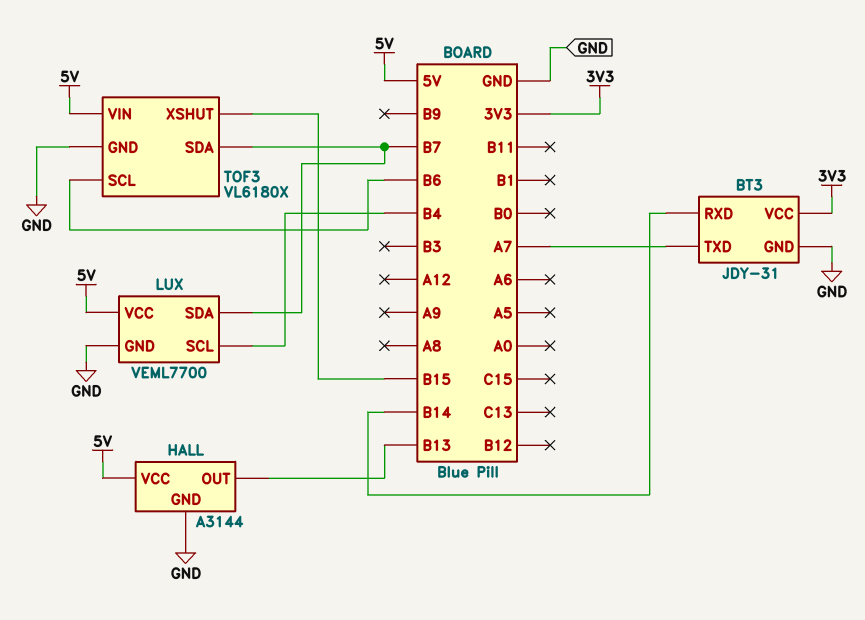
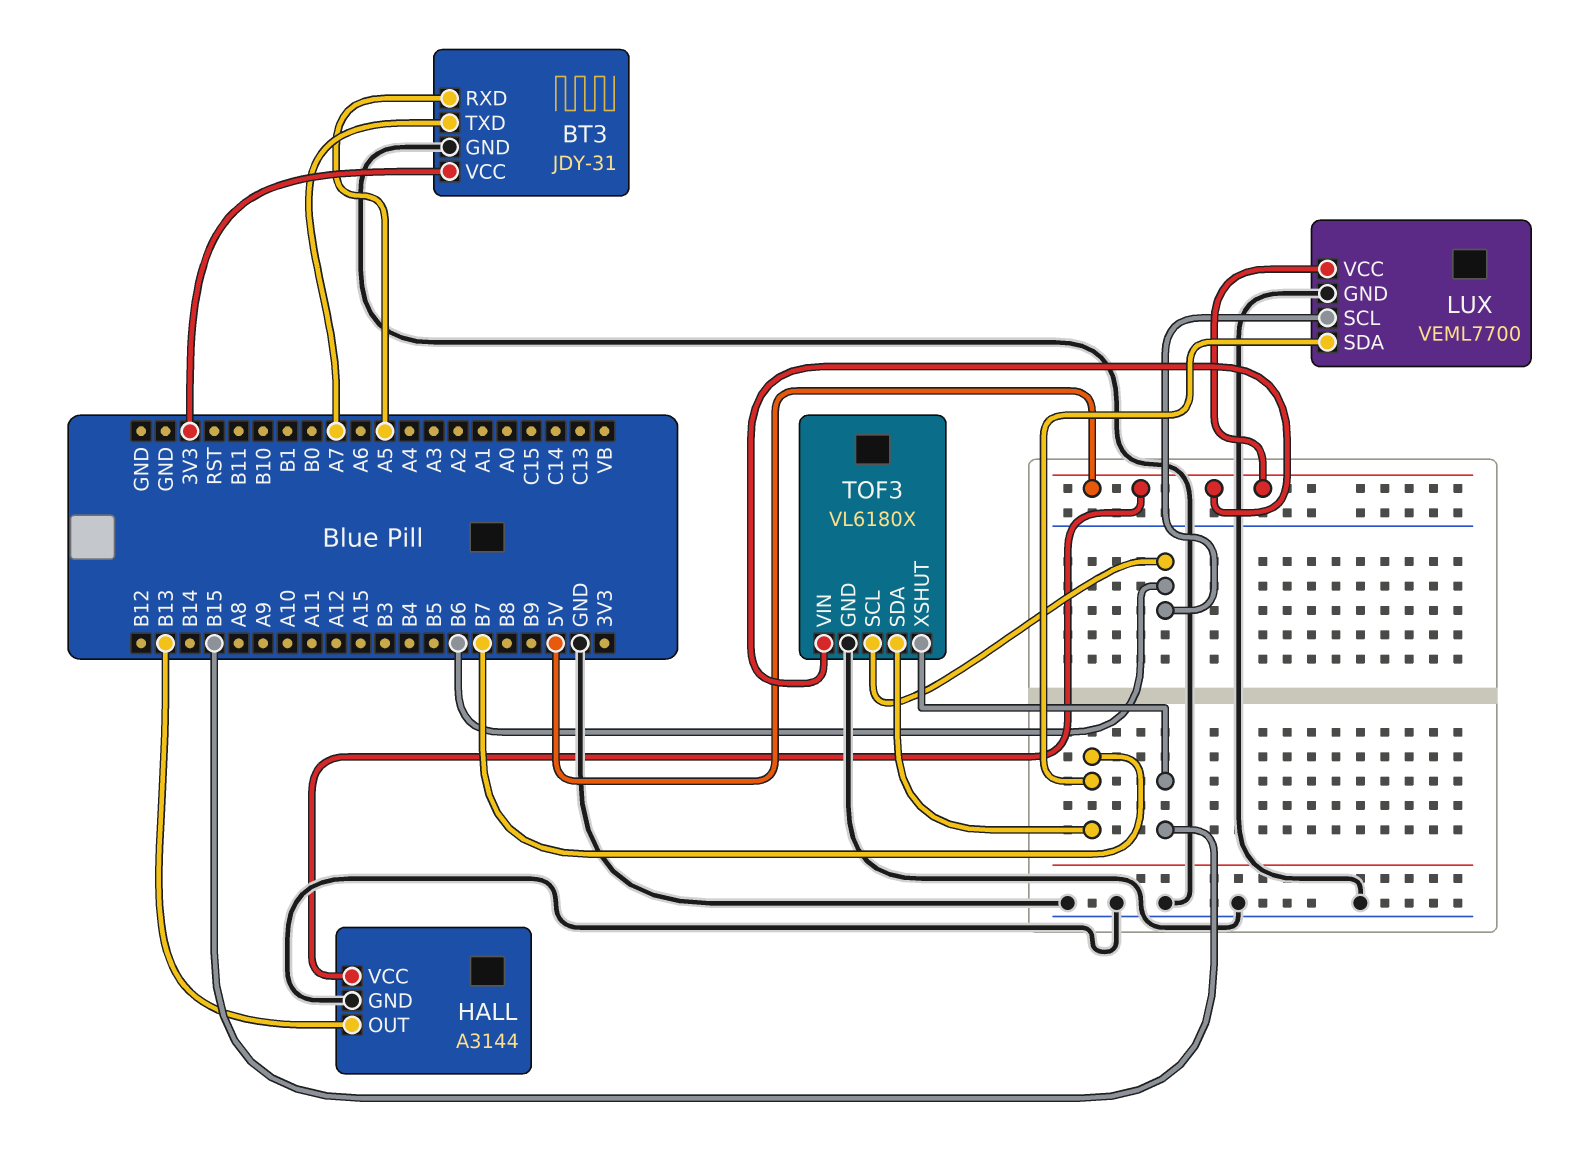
BT3 pin RXD: B14 -> A5
LUX pin SCL: B4 -> B6

